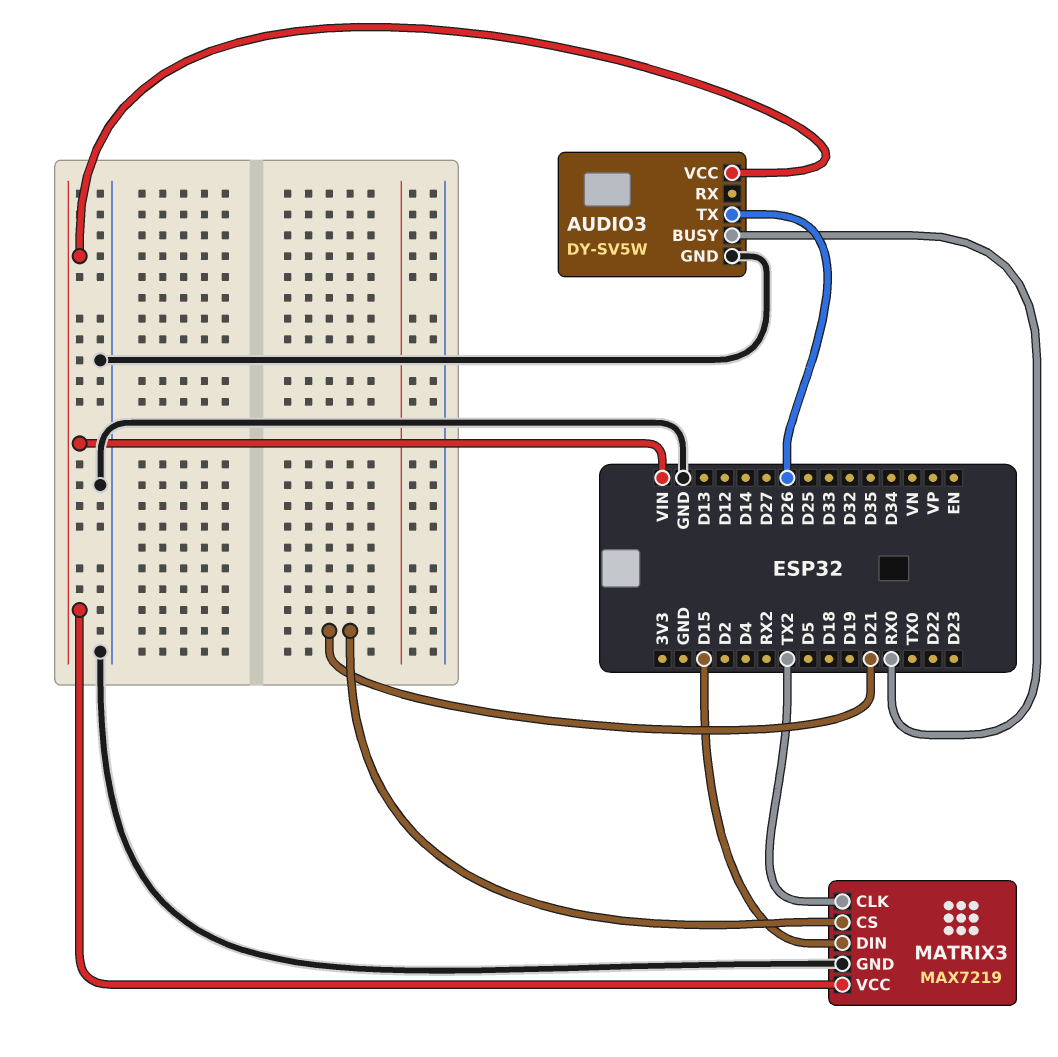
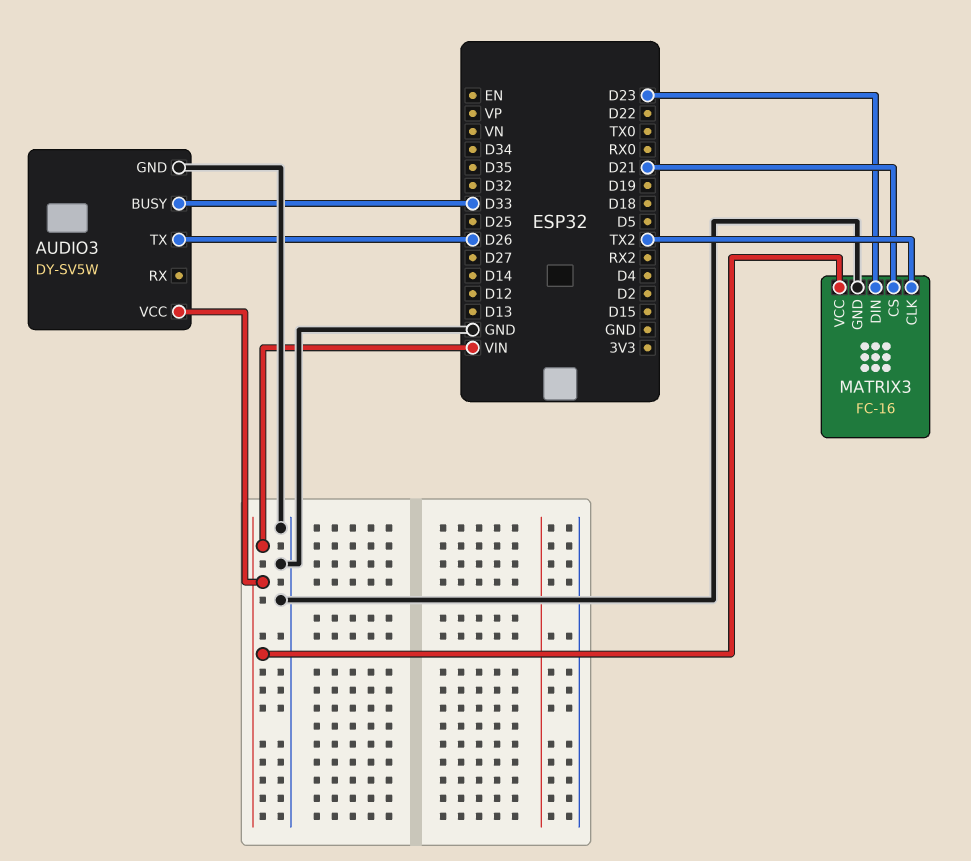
AUDIO3 pin BUSY: RX0 -> D33
MATRIX3: MAX7219 -> FC-16
MATRIX3 pin DIN: D15 -> D23

